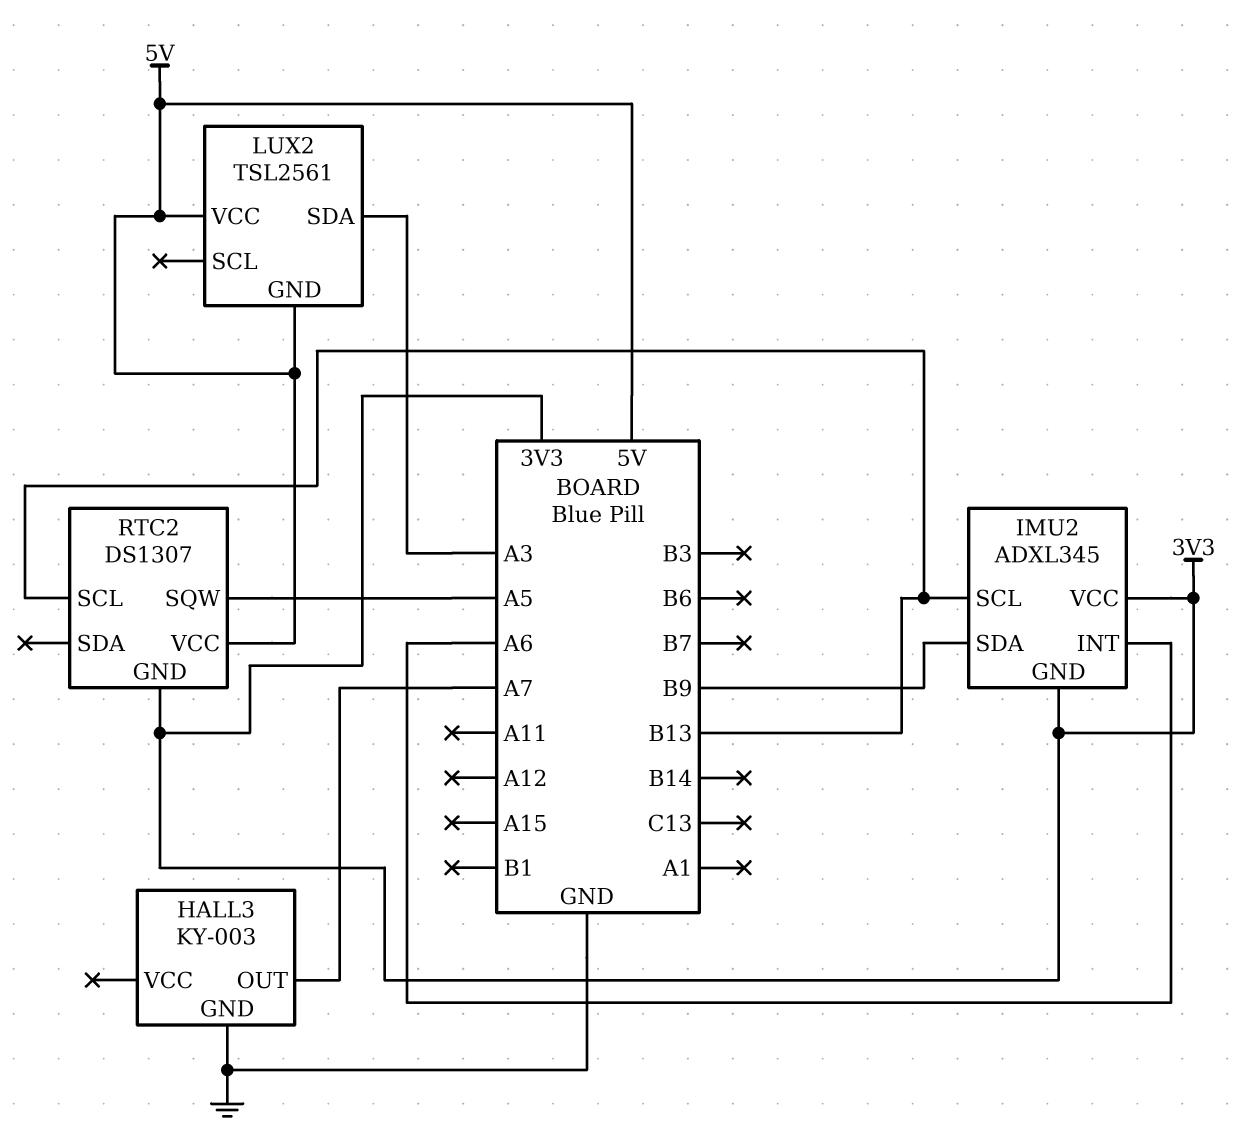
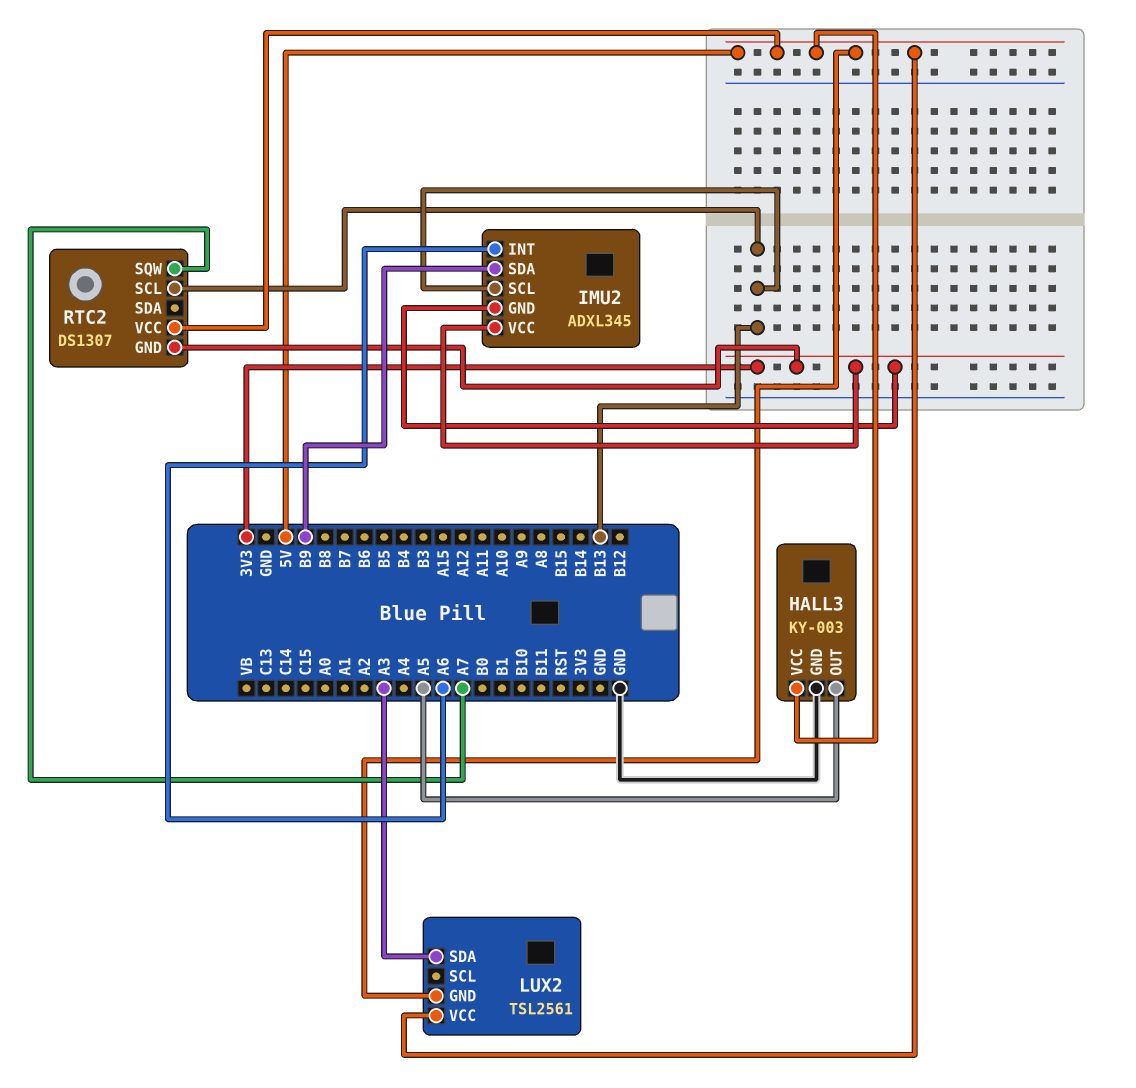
HALL3 pin OUT: A7 -> A5
HALL3 pin VCC: none -> 5V
RTC2 pin SQW: A5 -> A7

